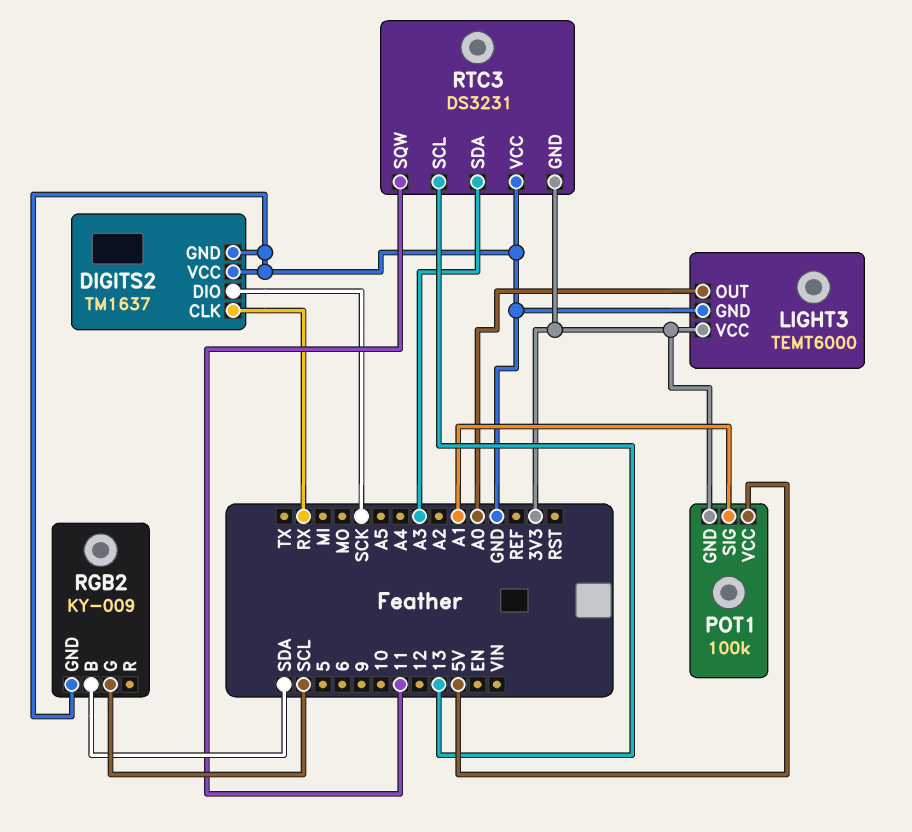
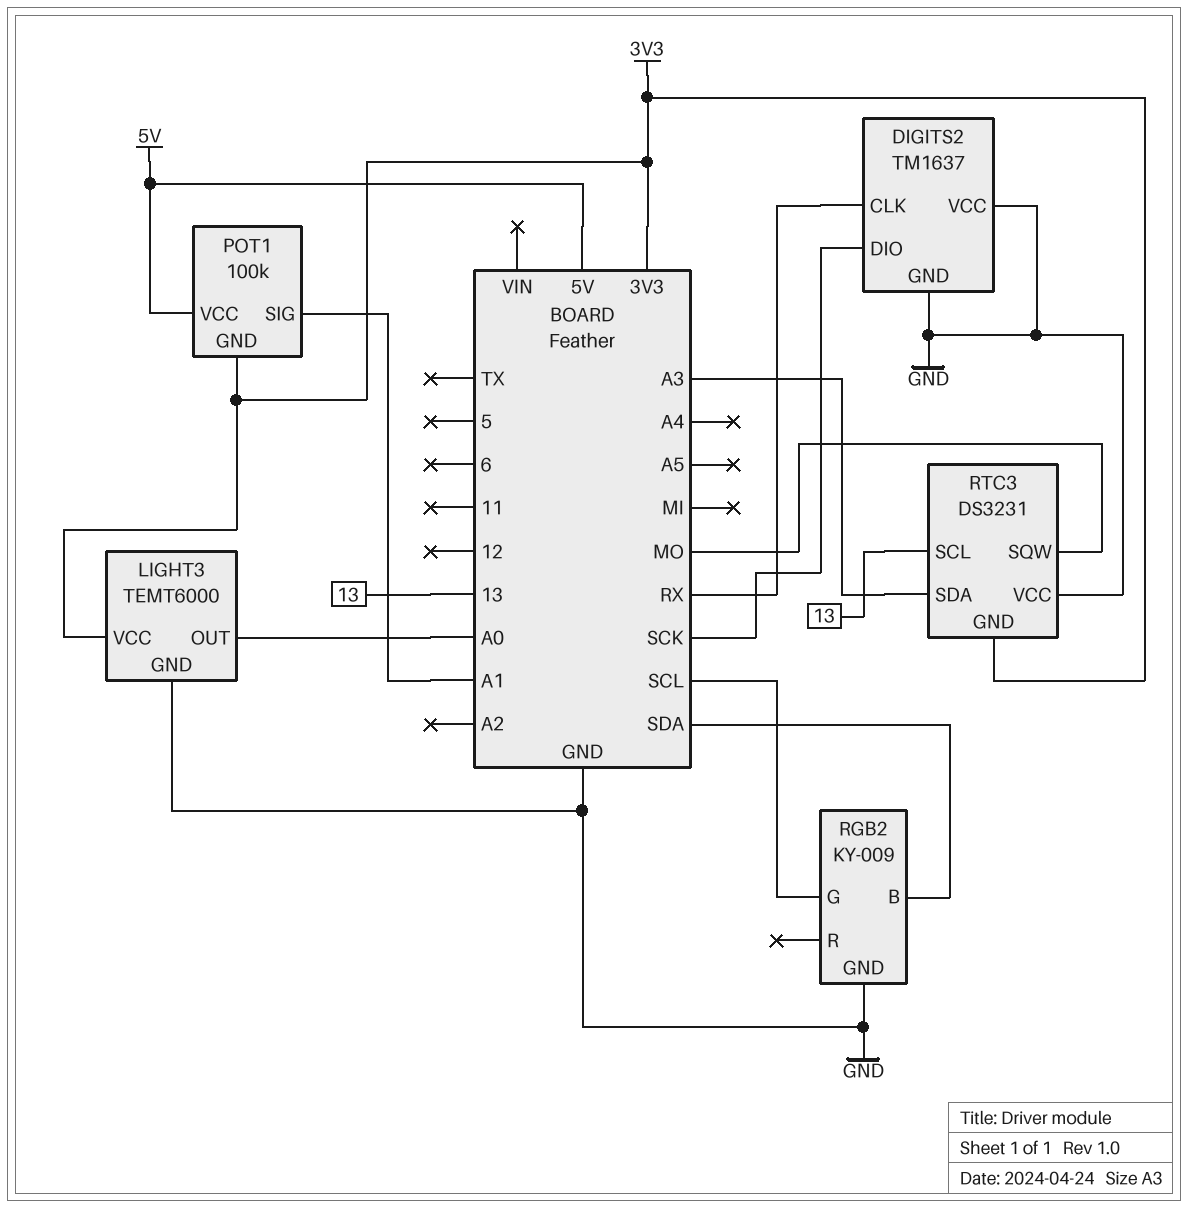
RTC3 pin SQW: 11 -> MO

